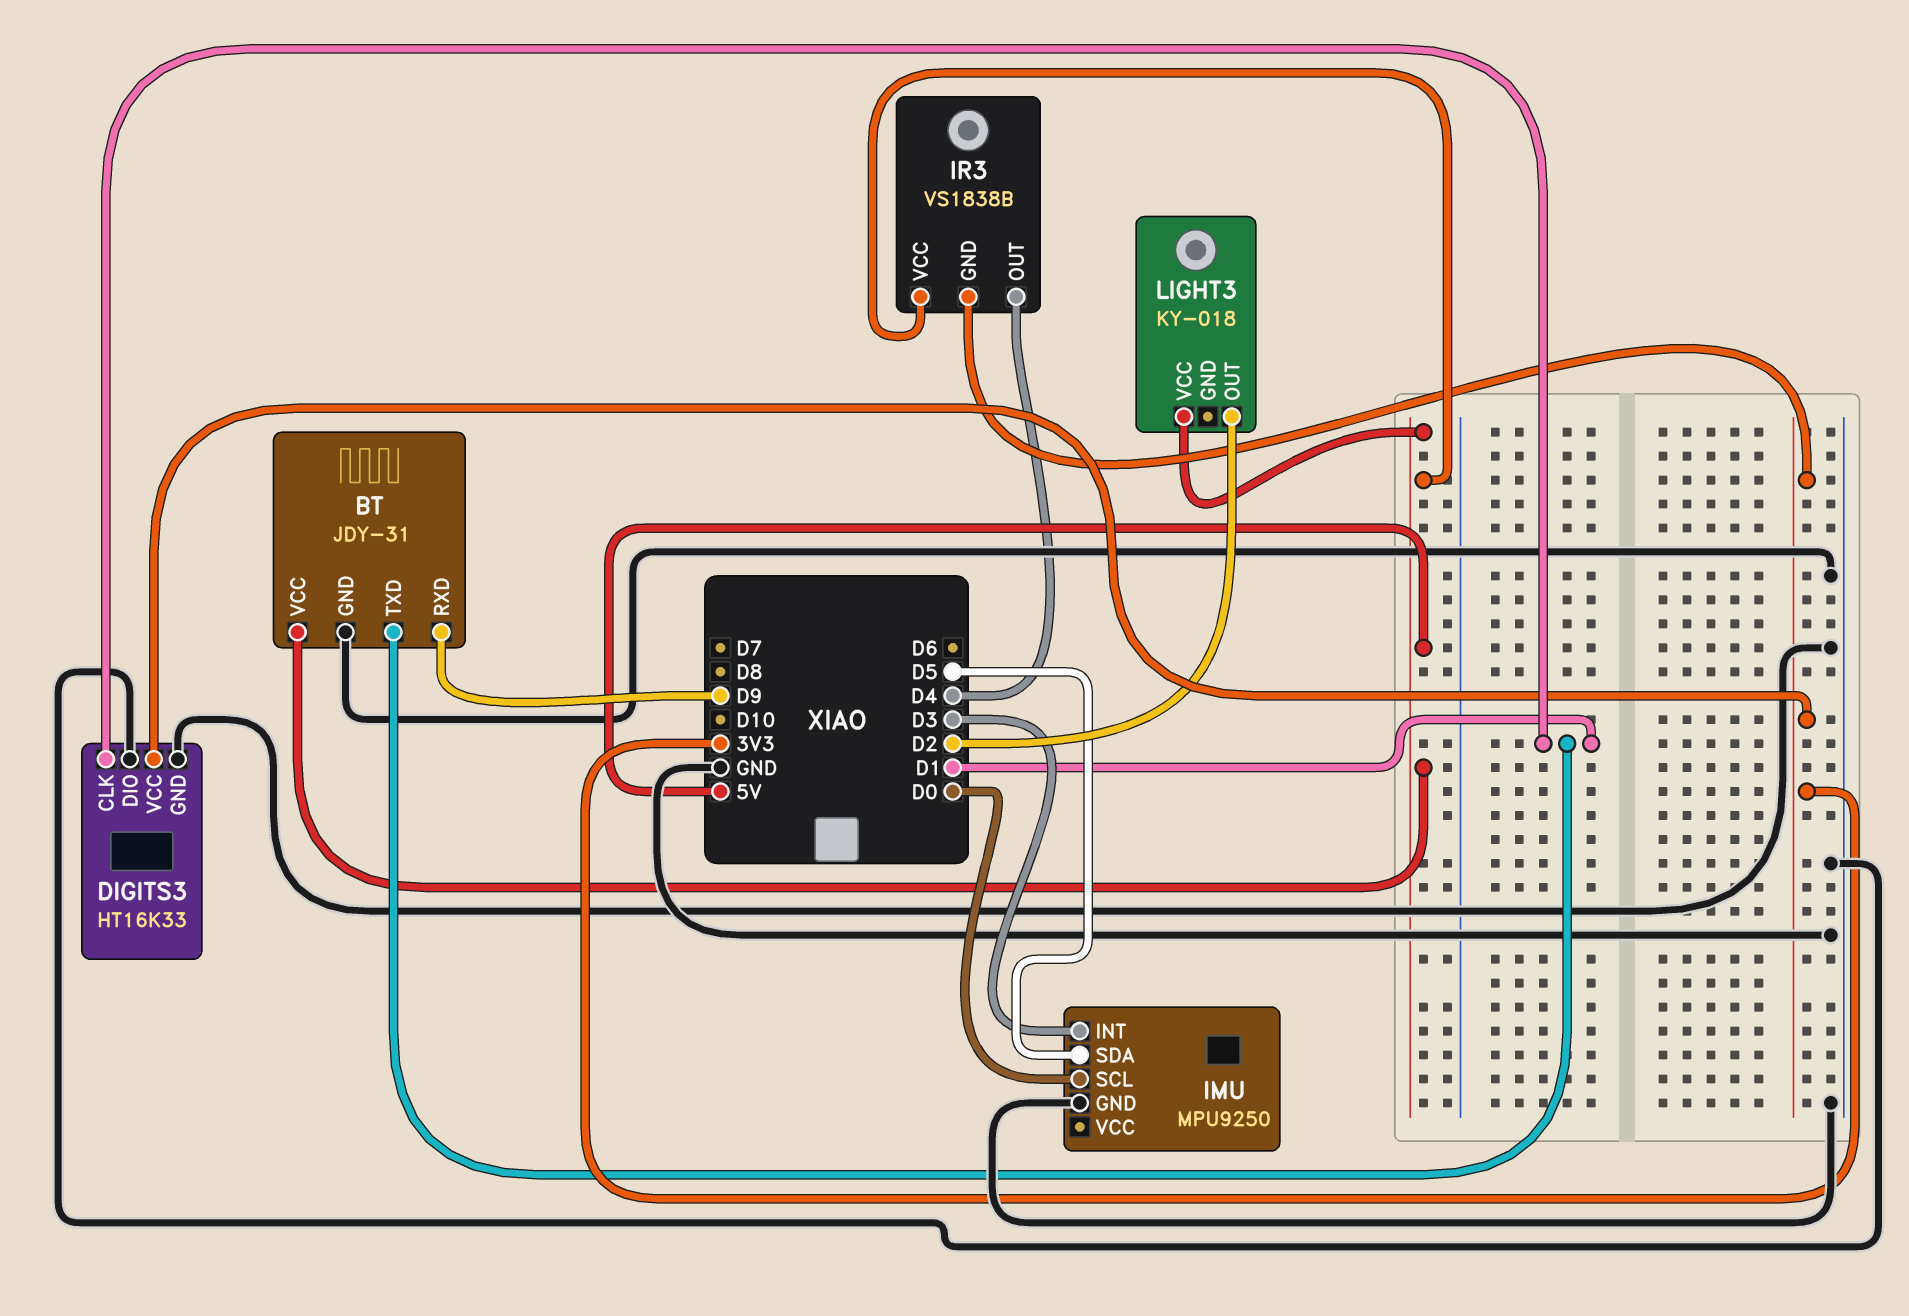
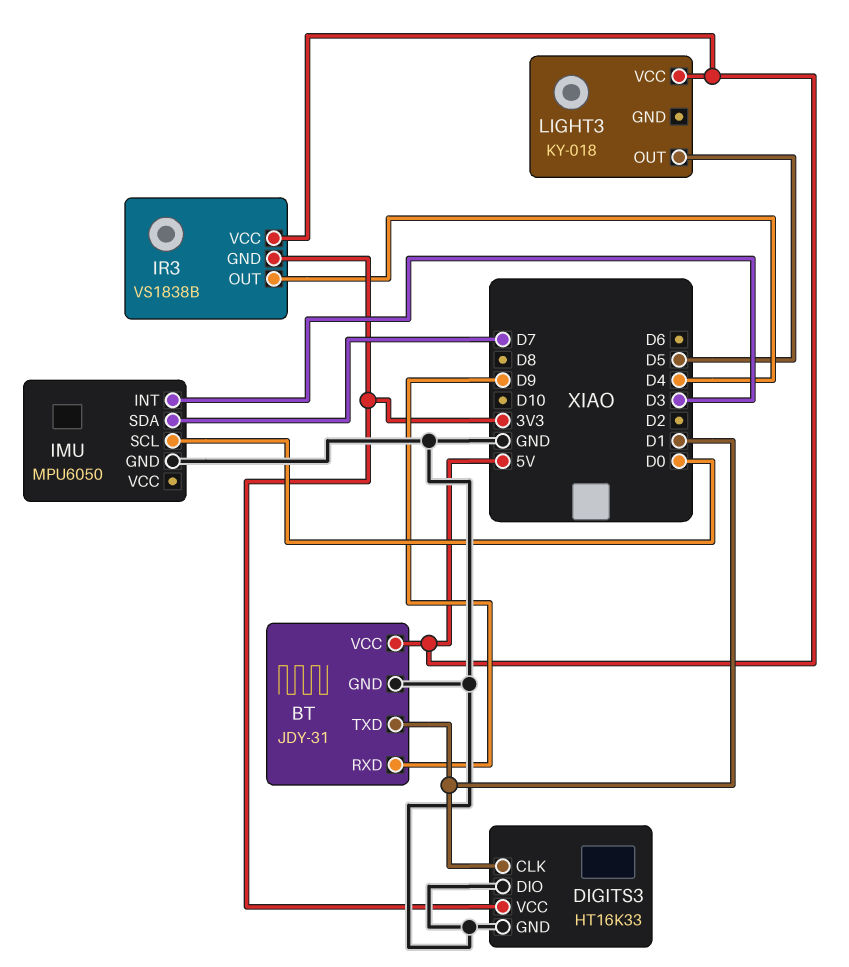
IMU: MPU9250 -> MPU6050
IMU pin SDA: D5 -> D7
LIGHT3 pin OUT: D2 -> D5

